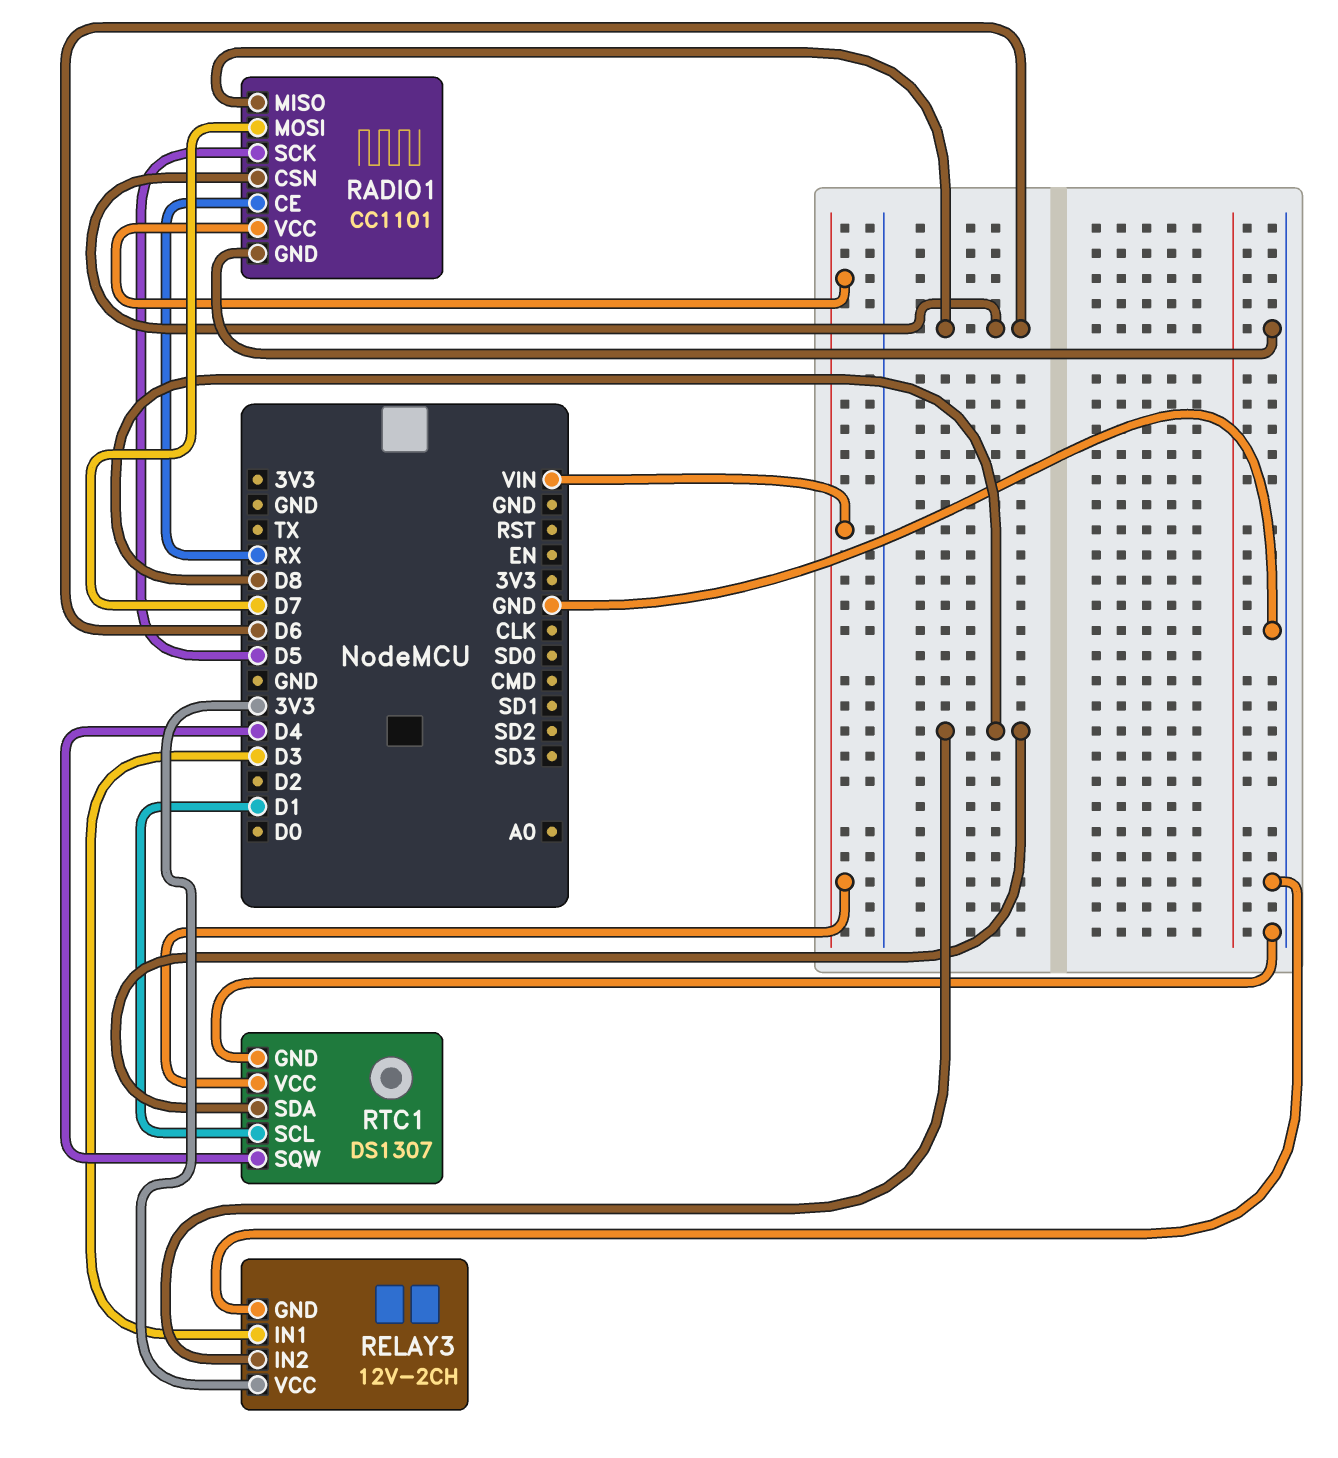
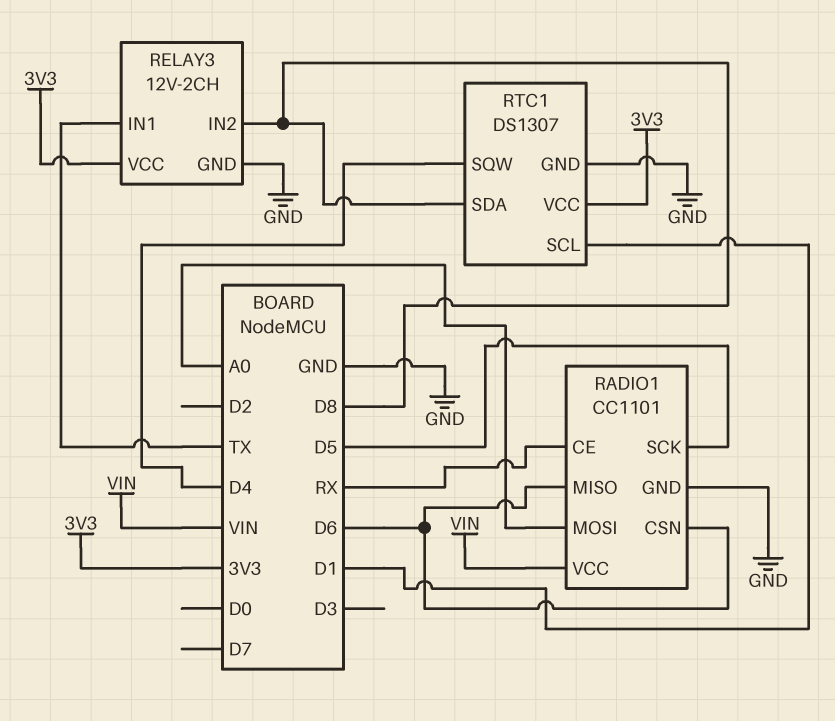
RADIO1 pin MOSI: D7 -> A0
RELAY3 pin IN1: D3 -> TX
RTC1 pin VCC: VIN -> 3V3

